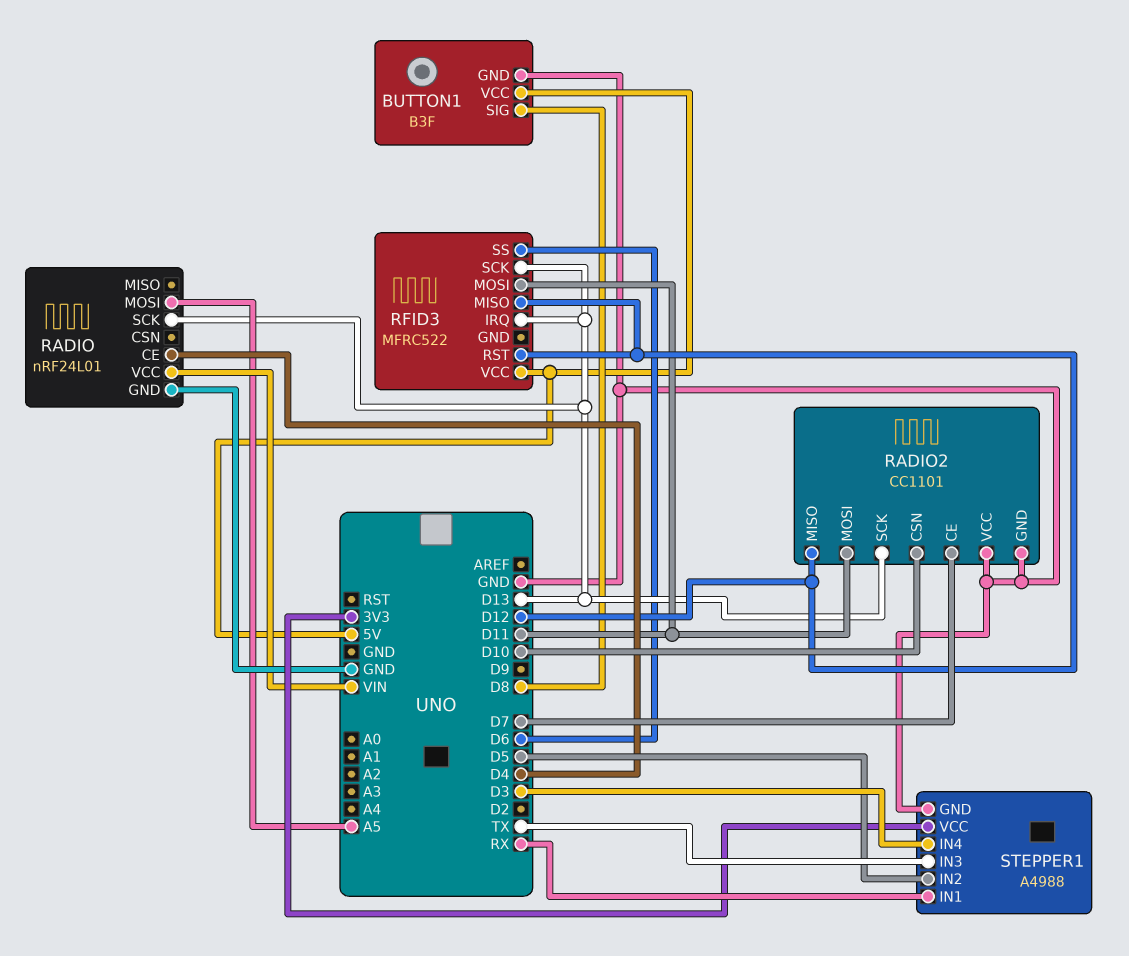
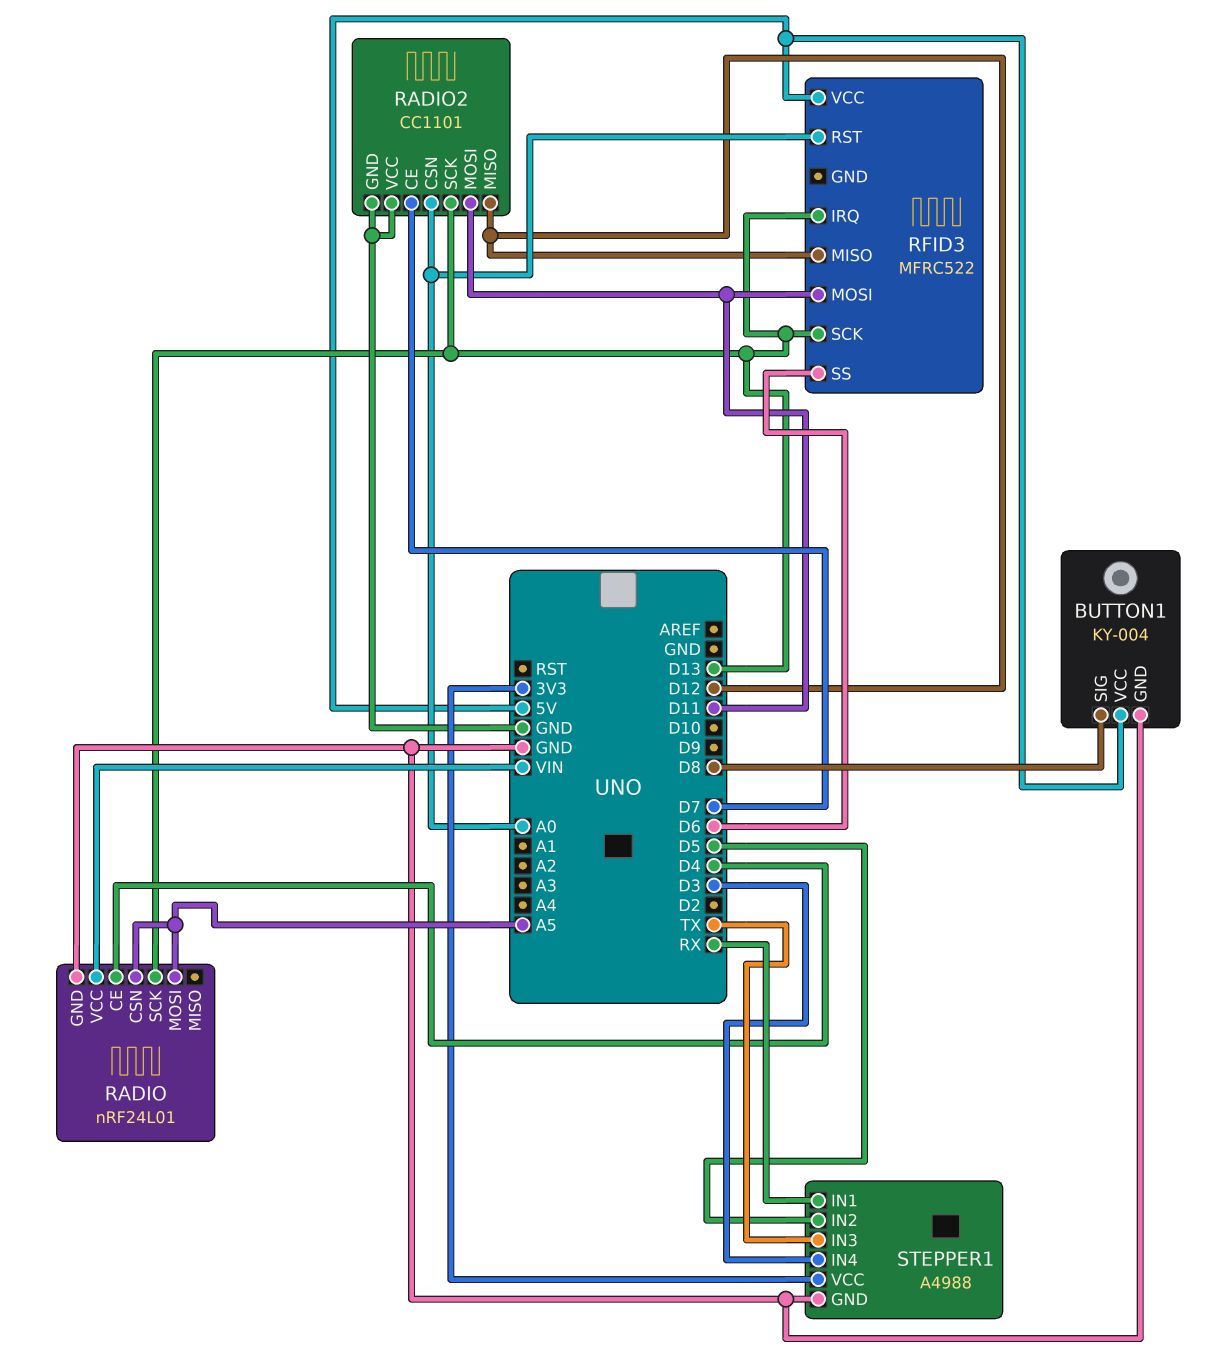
BUTTON1: B3F -> KY-004
RADIO pin CSN: none -> A5
RADIO2 pin CSN: D10 -> A0
RFID3 pin RST: D12 -> A0

